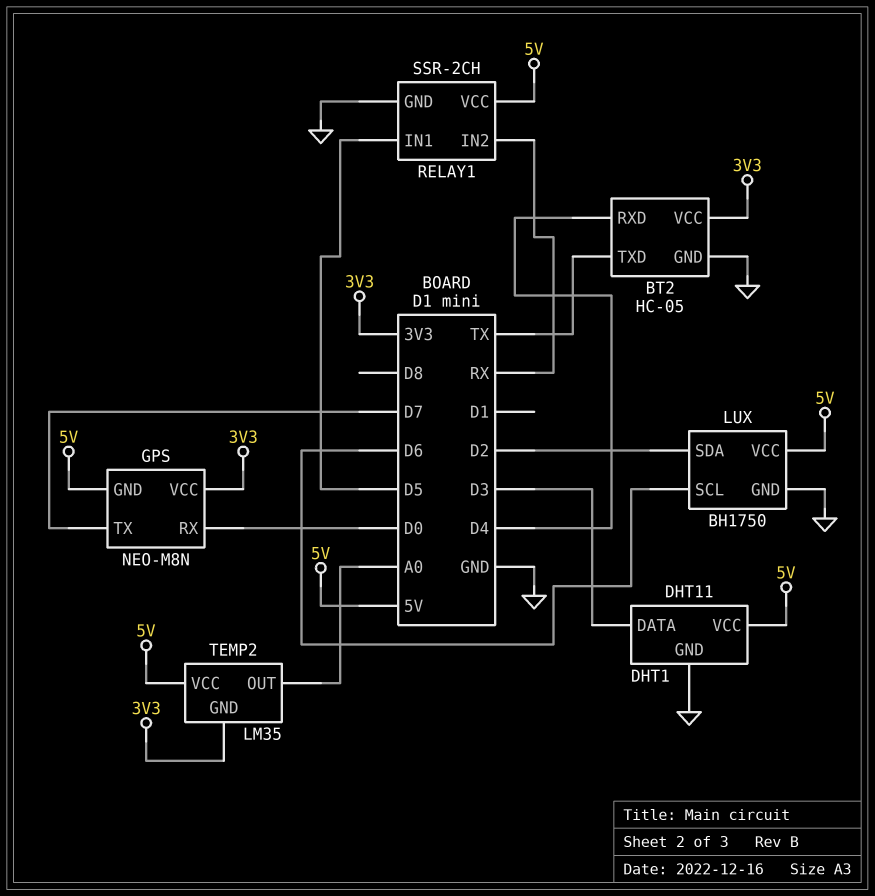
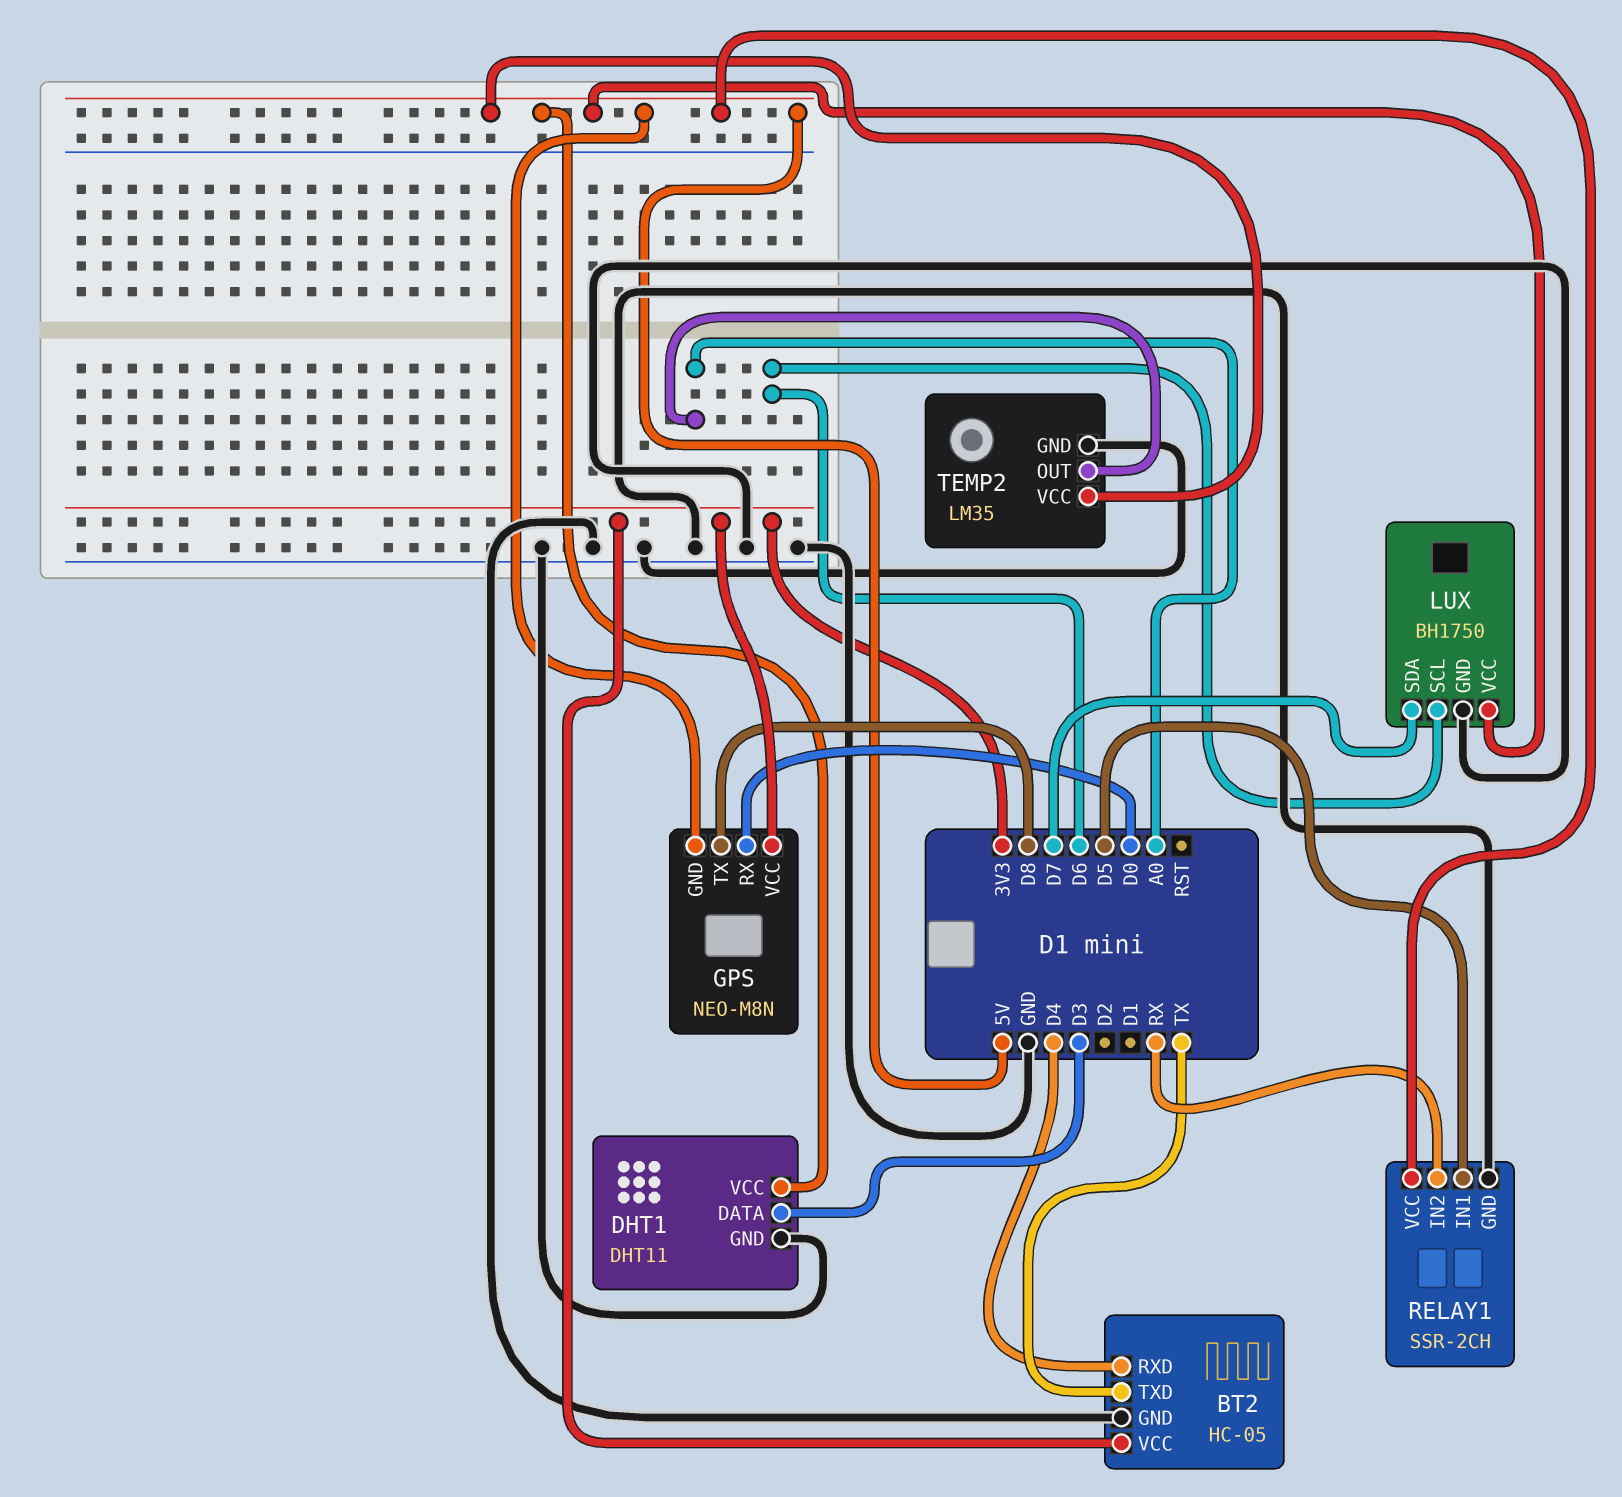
GPS pin TX: D7 -> D8
LUX pin SDA: D2 -> D7
TEMP2 pin GND: 3V3 -> GND

